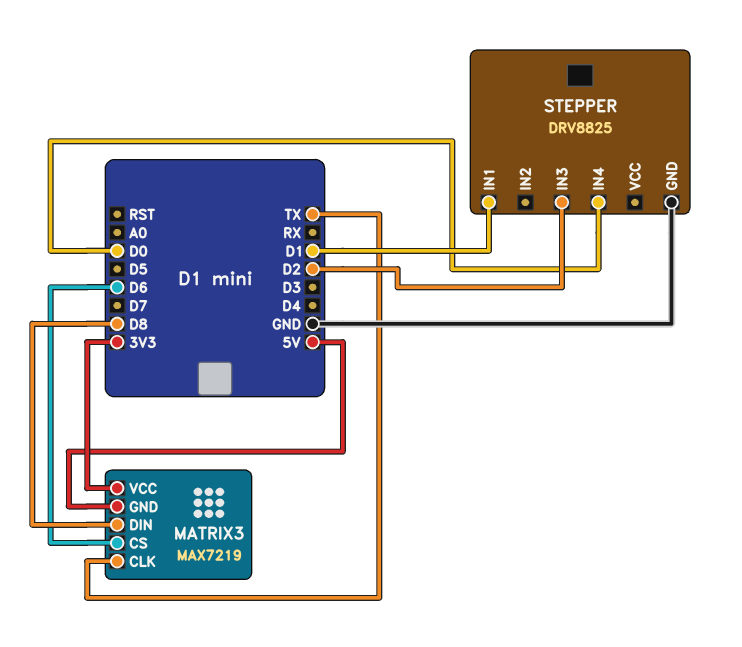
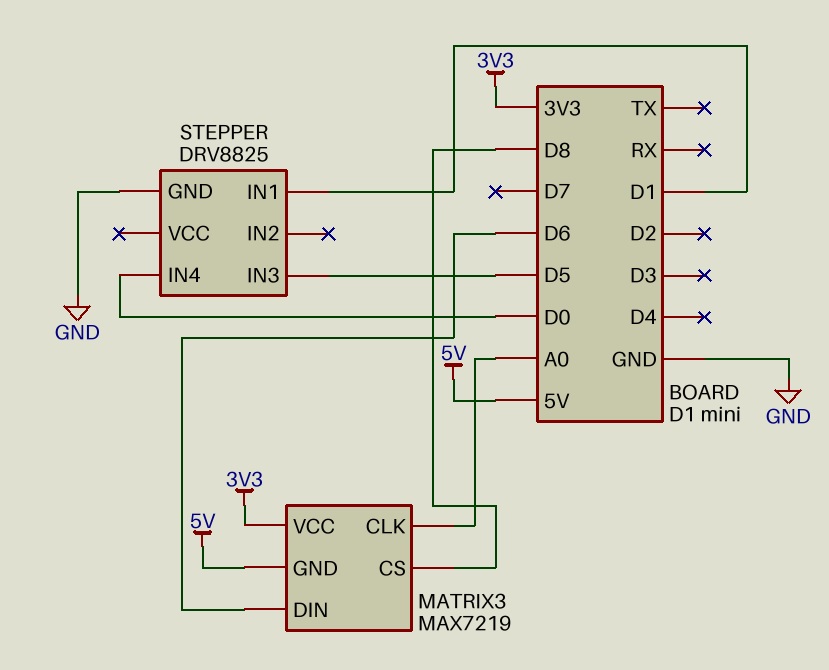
MATRIX3 pin CLK: TX -> A0
MATRIX3 pin CS: D6 -> D8
MATRIX3 pin DIN: D8 -> D6
STEPPER pin IN3: D2 -> D5

